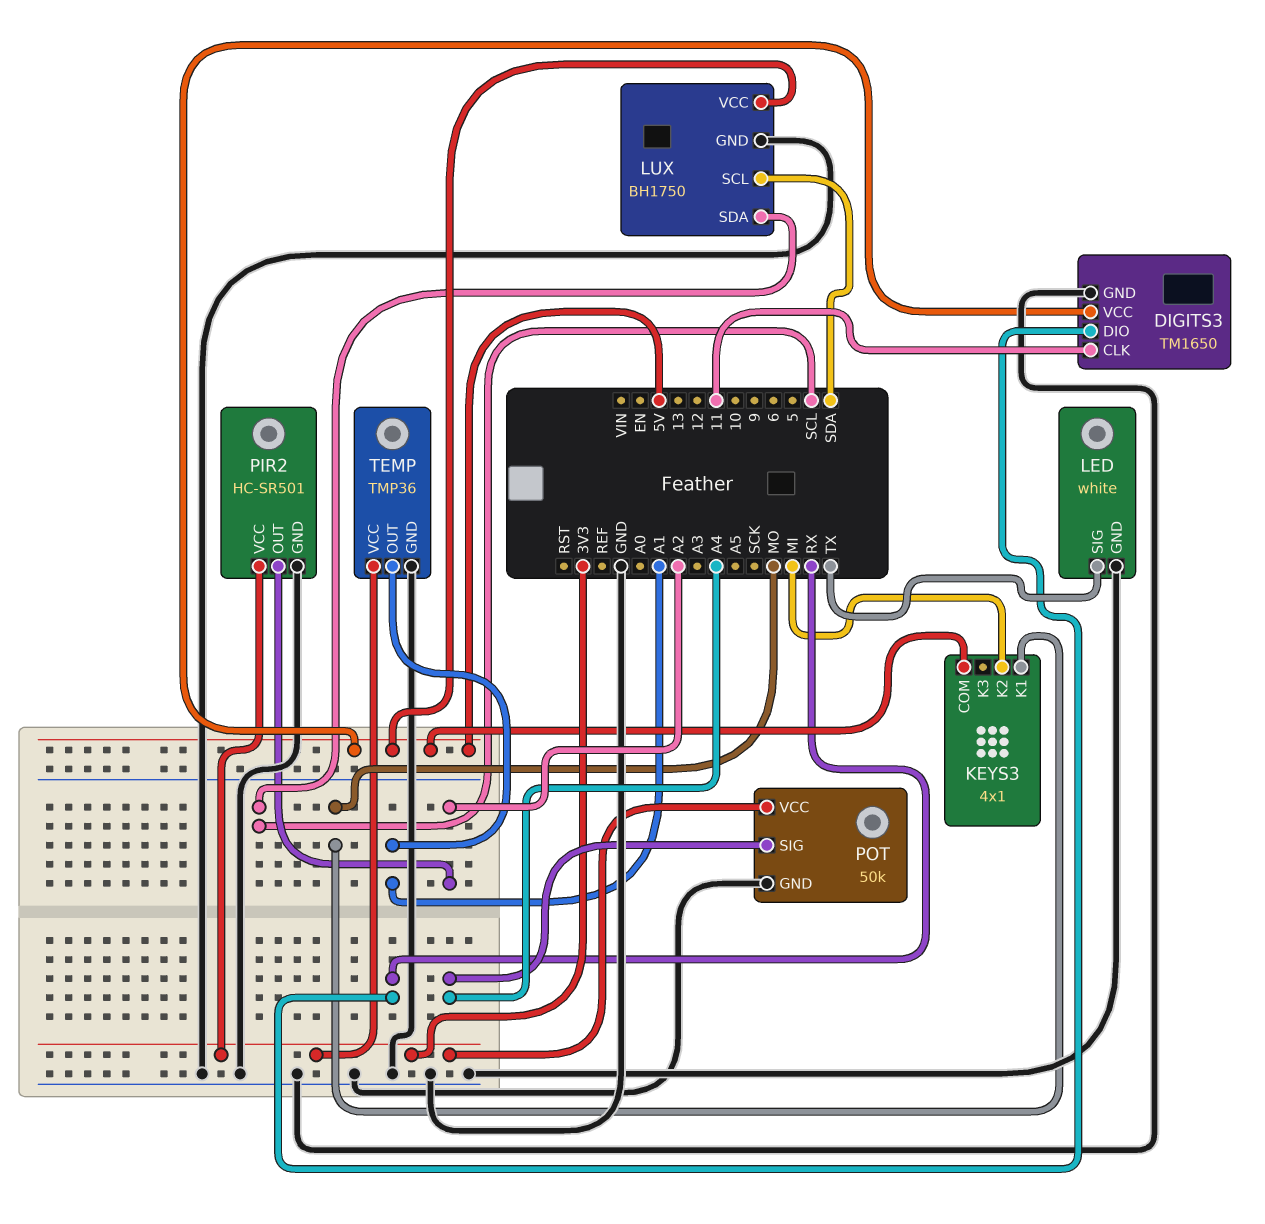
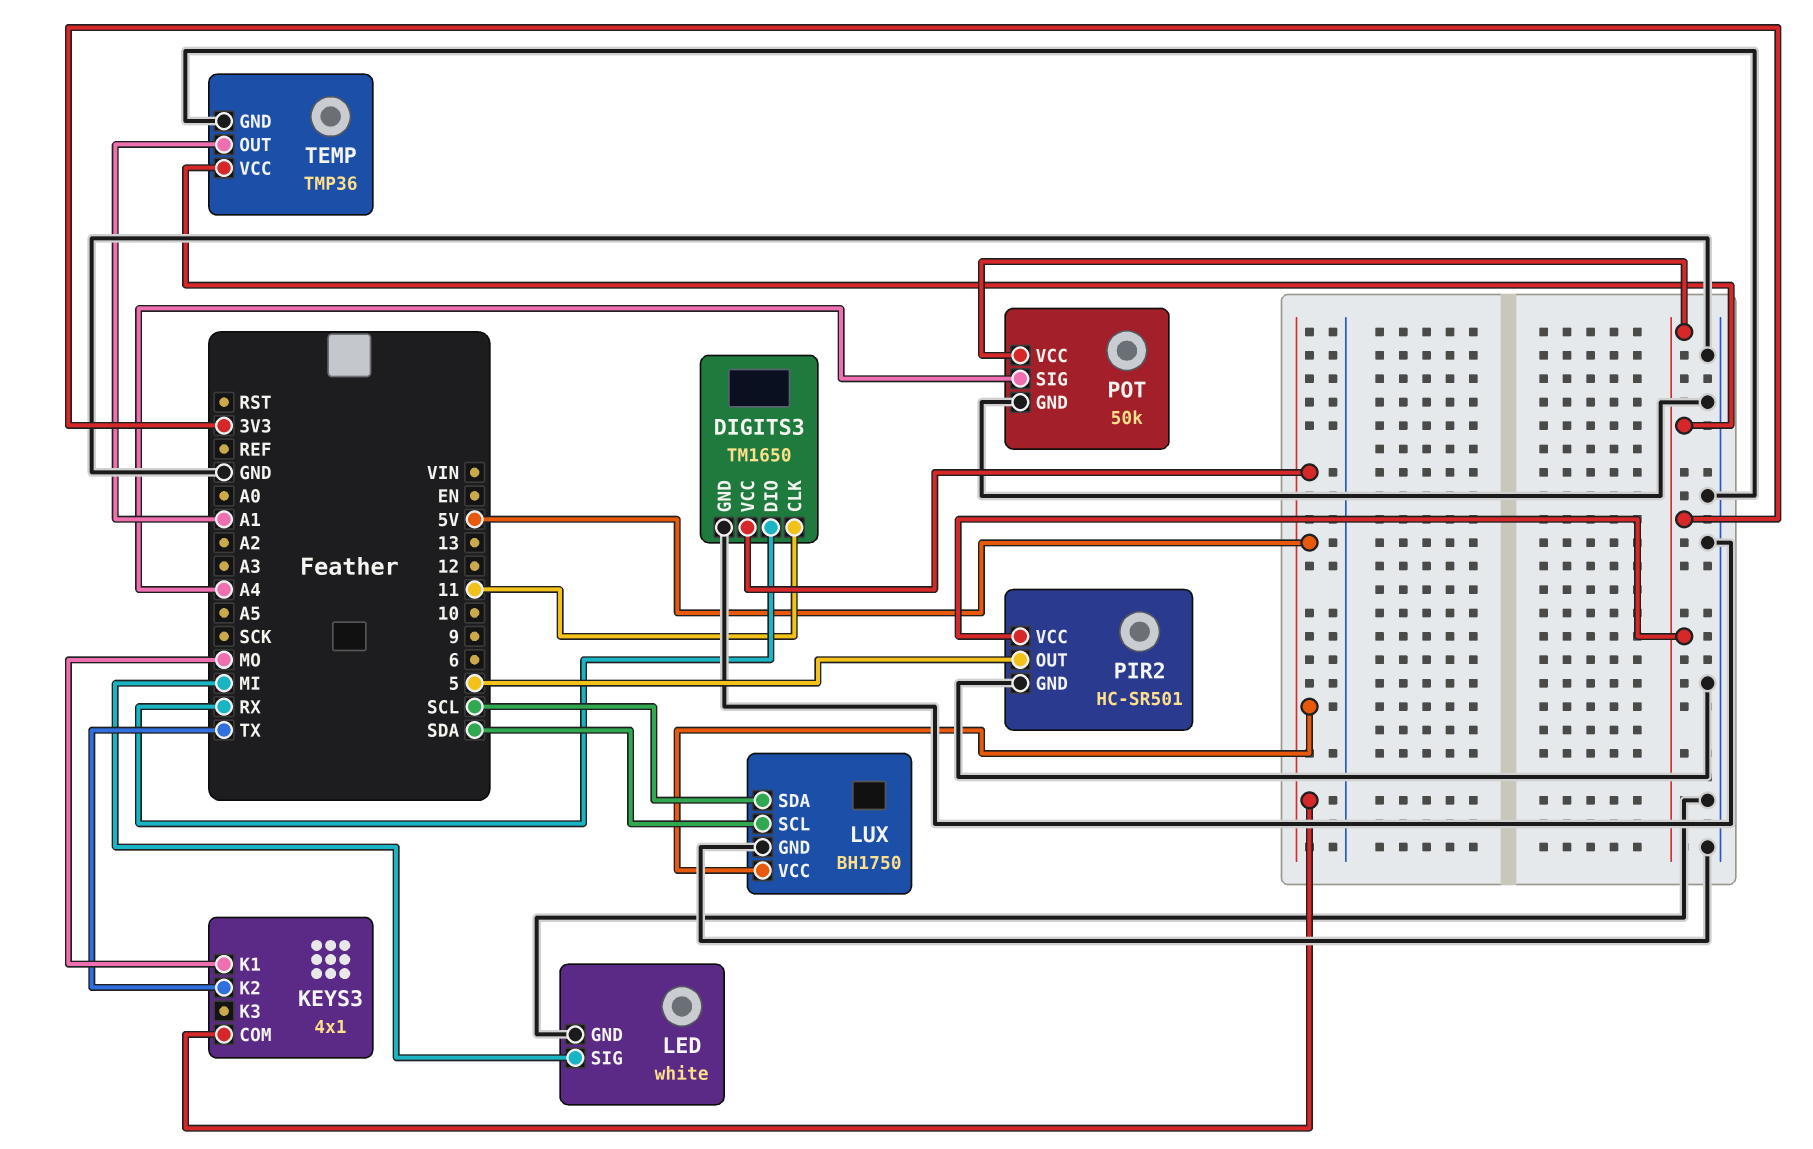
KEYS3 pin K2: MI -> TX
LED pin SIG: TX -> MI
PIR2 pin OUT: A2 -> 5

